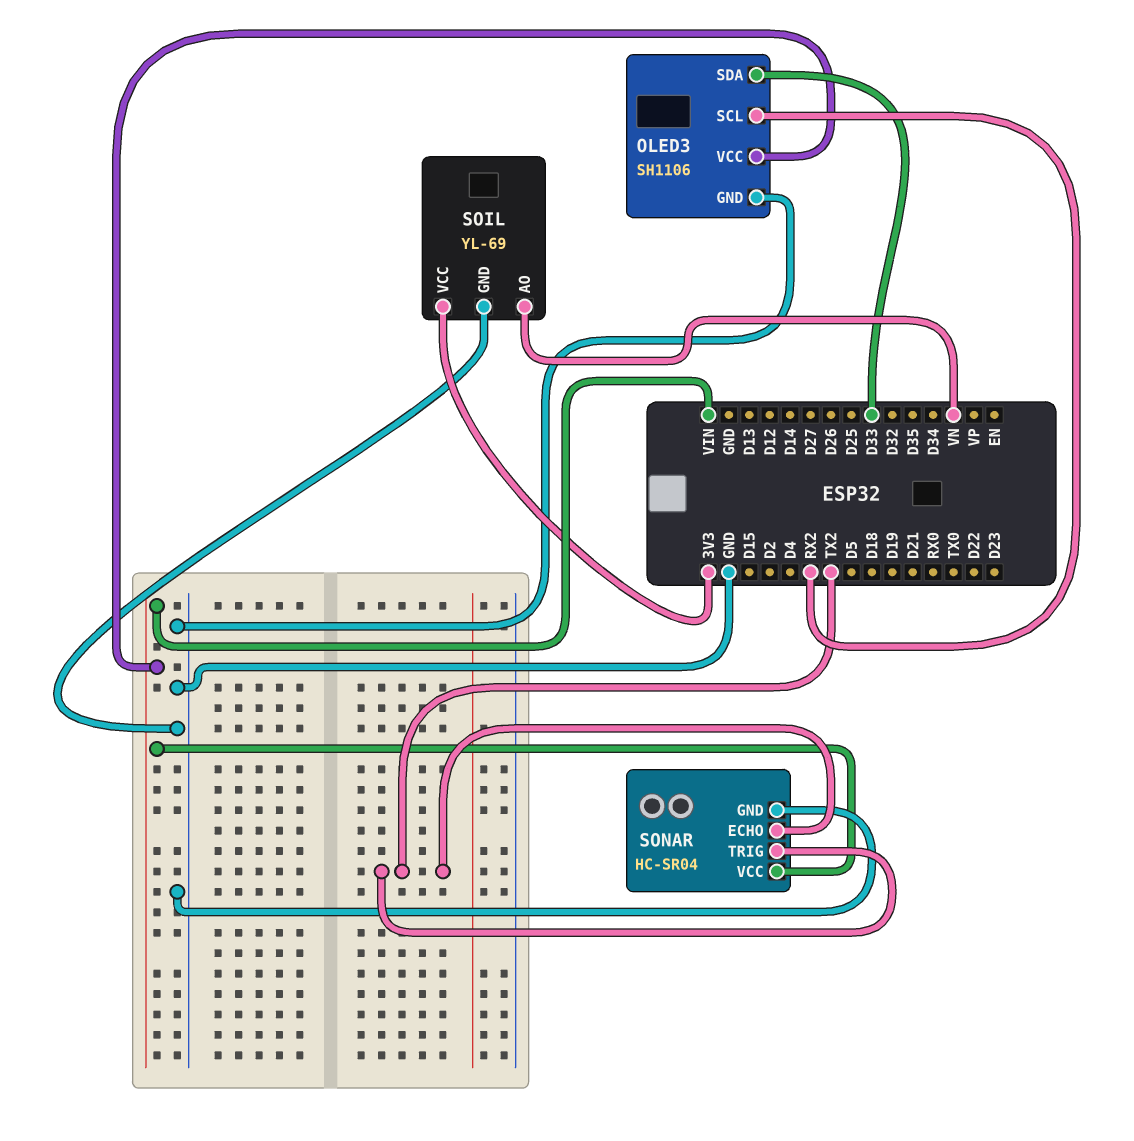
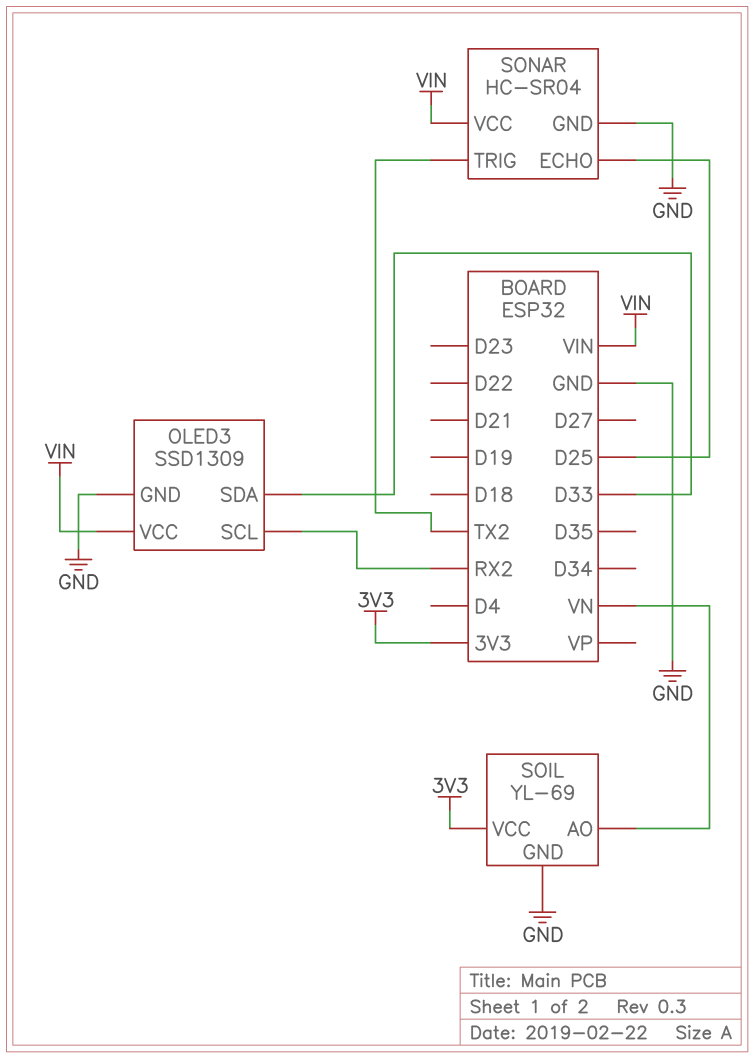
OLED3: SH1106 -> SSD1309
SONAR pin ECHO: TX2 -> D25

